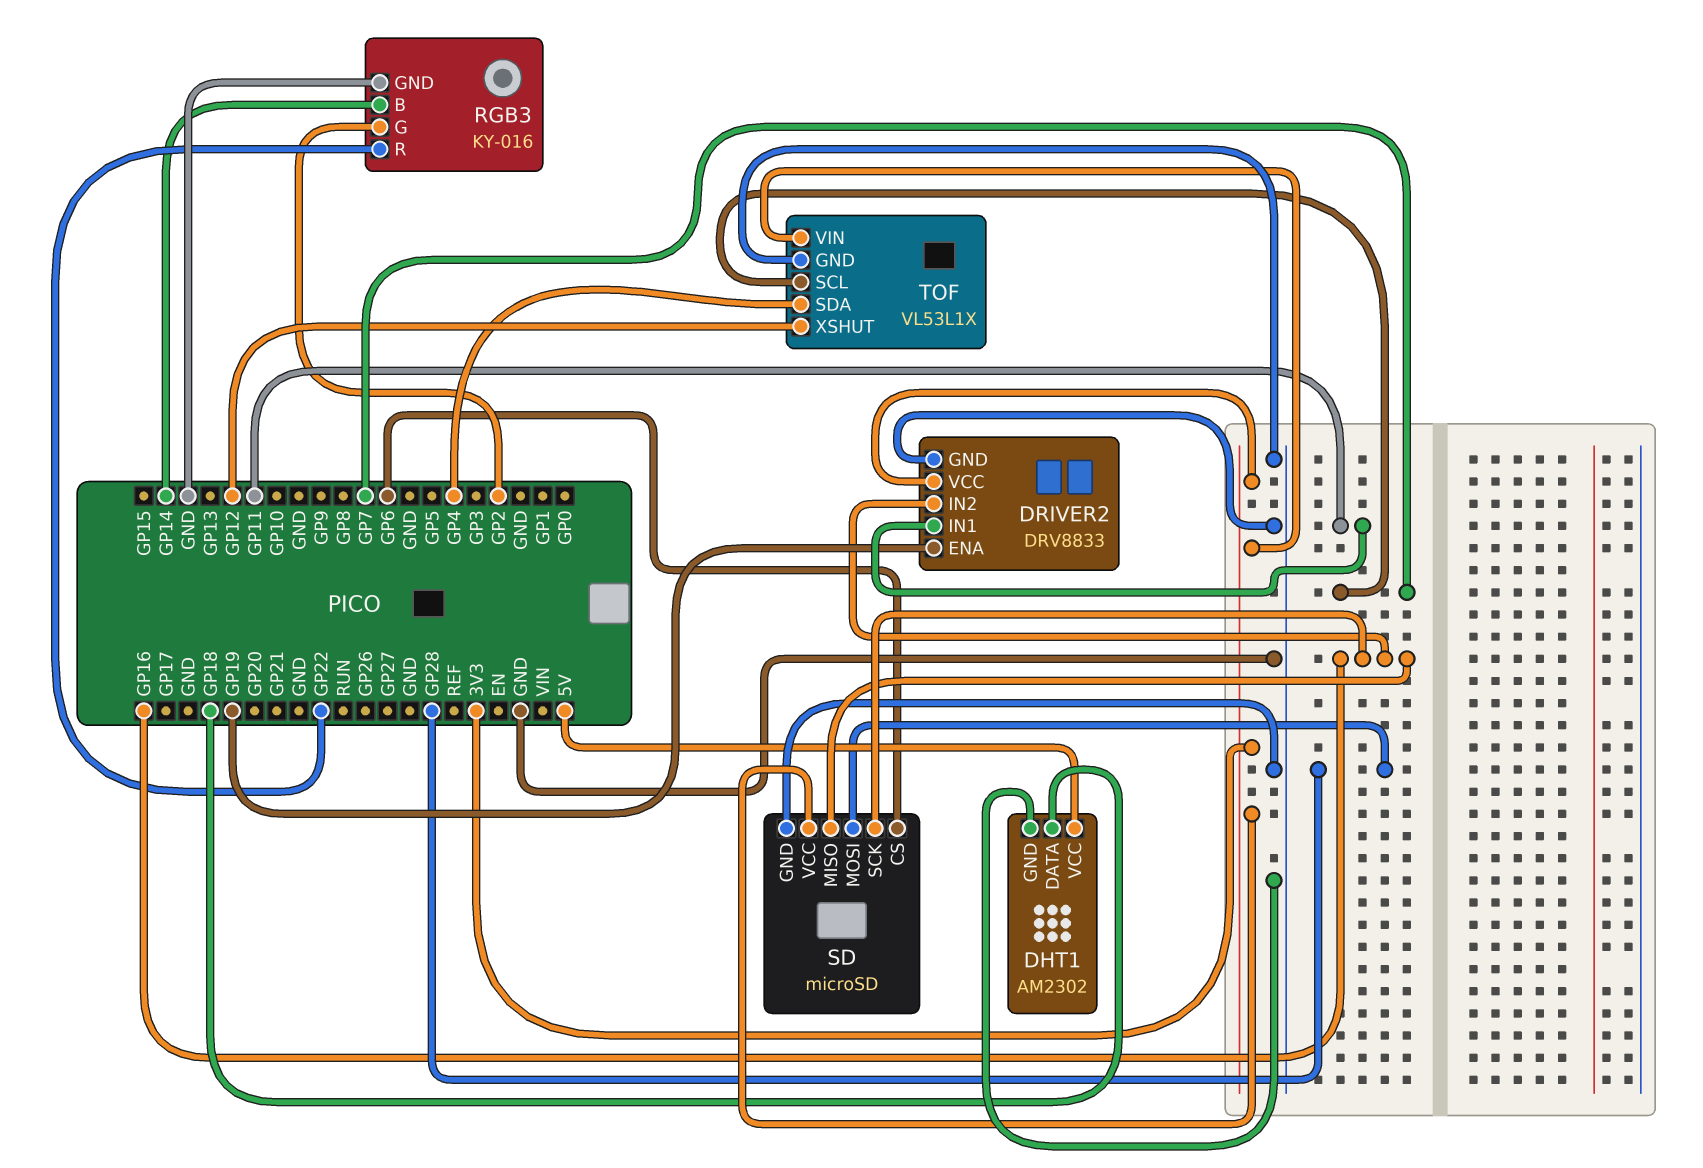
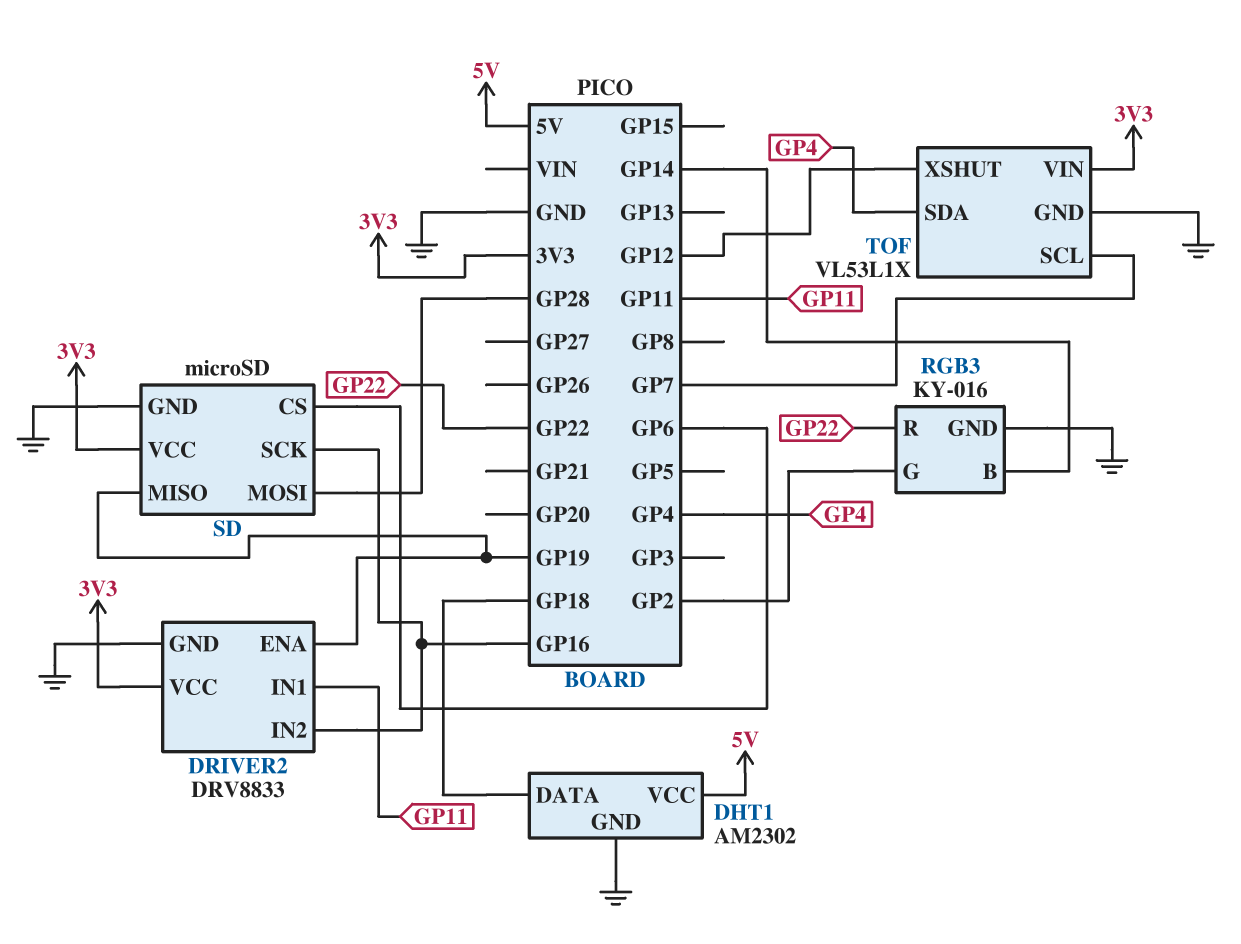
SD pin MISO: GP16 -> GP19

